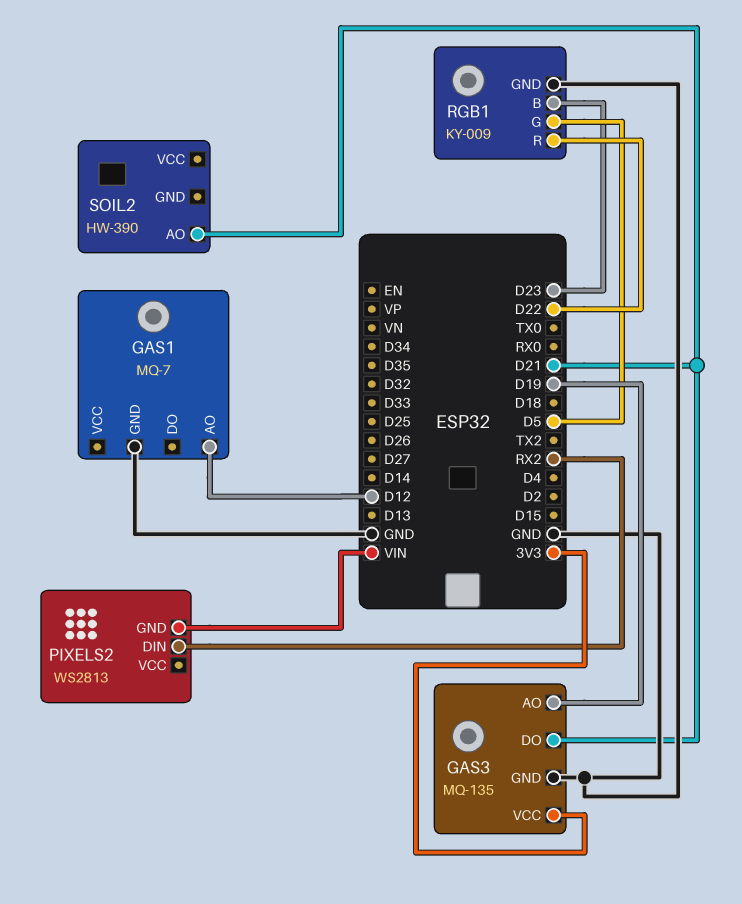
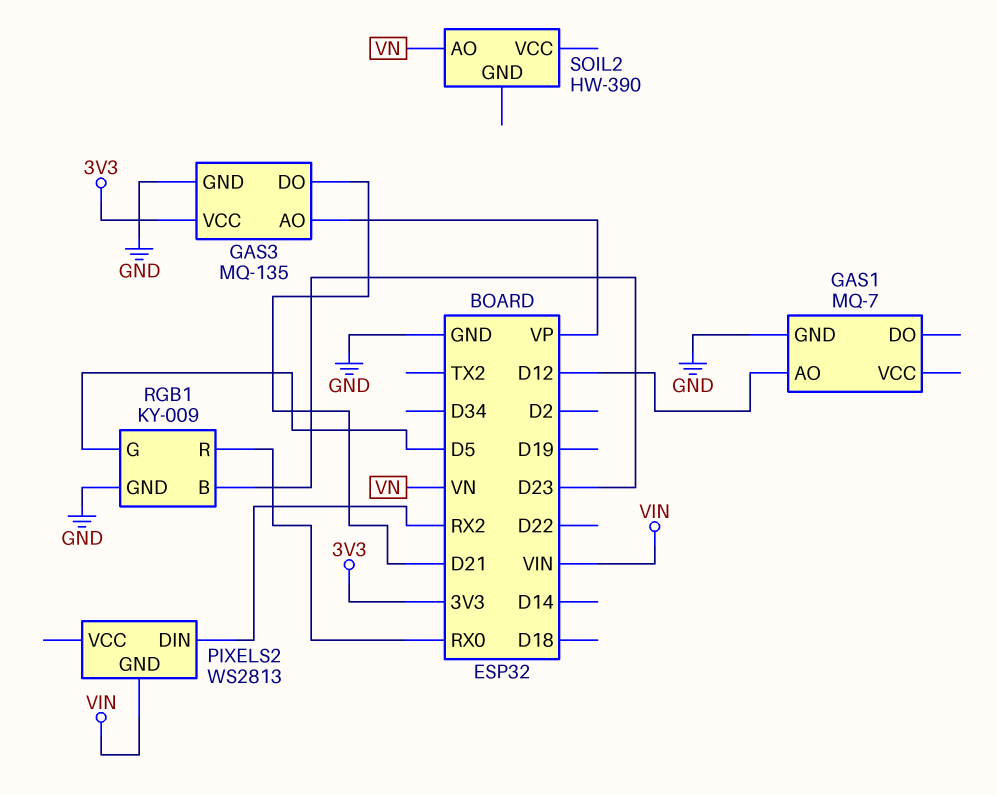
GAS3 pin AO: D19 -> VP
RGB1 pin R: D22 -> RX0
SOIL2 pin AO: D21 -> VN

